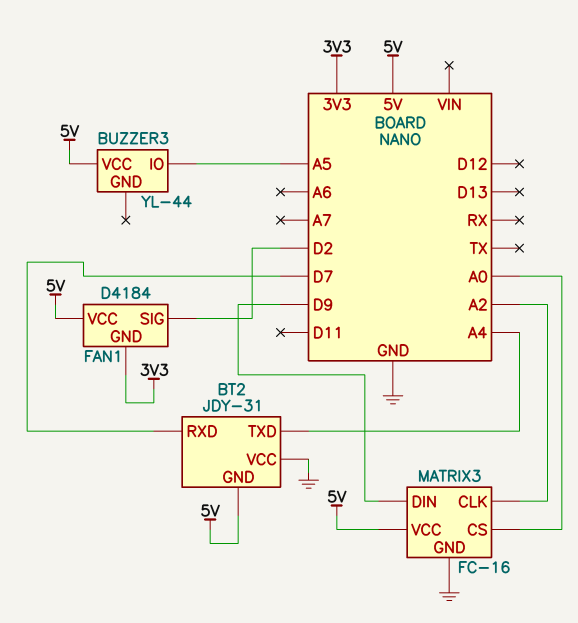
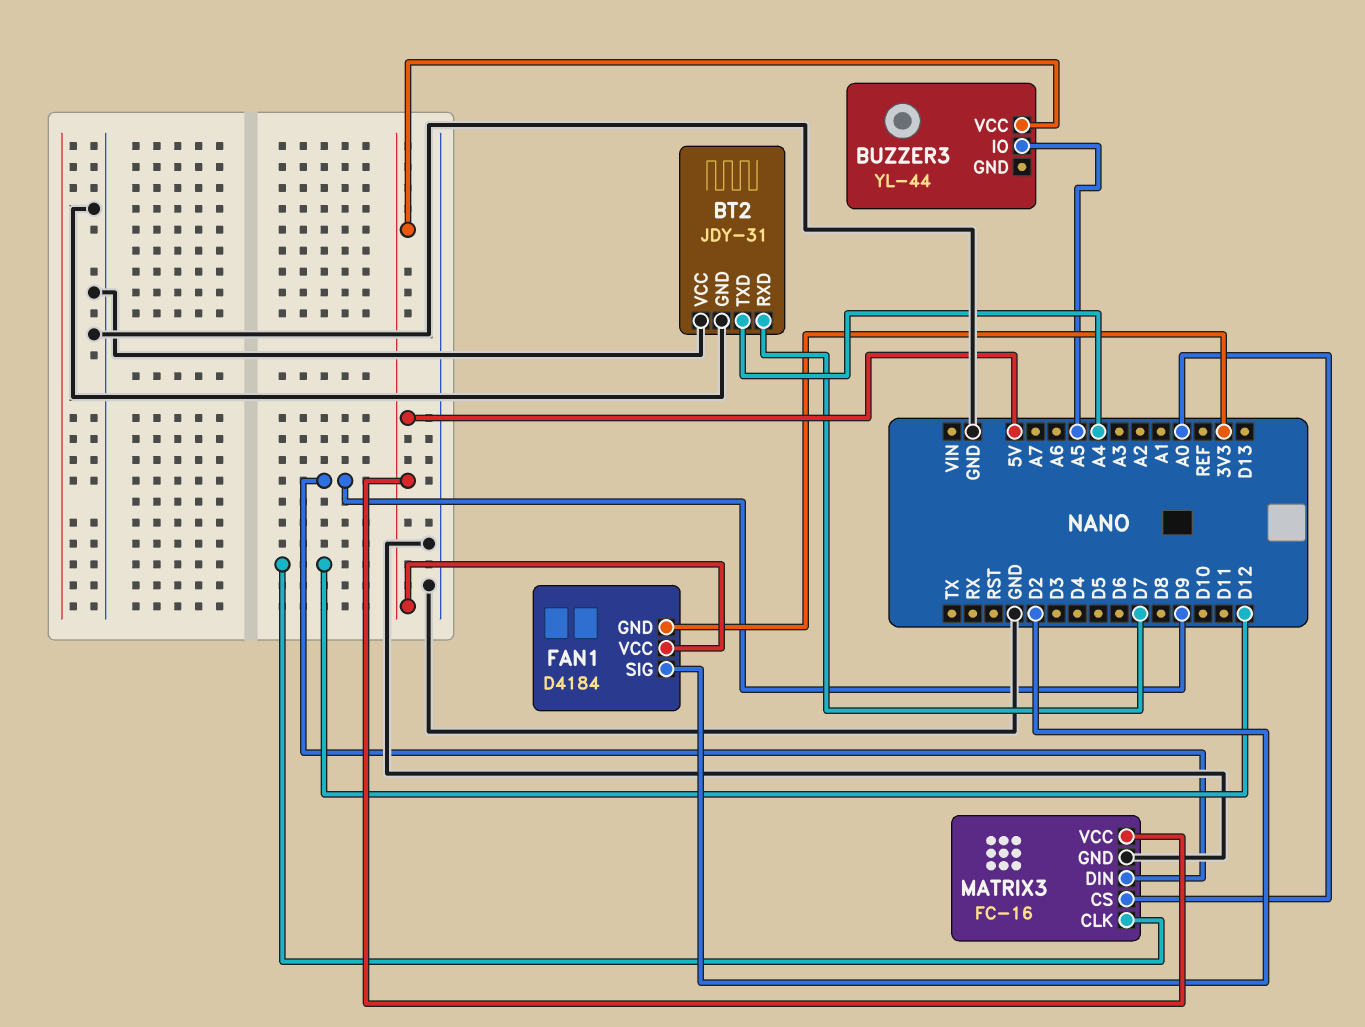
BT2 pin GND: 5V -> GND
MATRIX3 pin CLK: A2 -> D12

